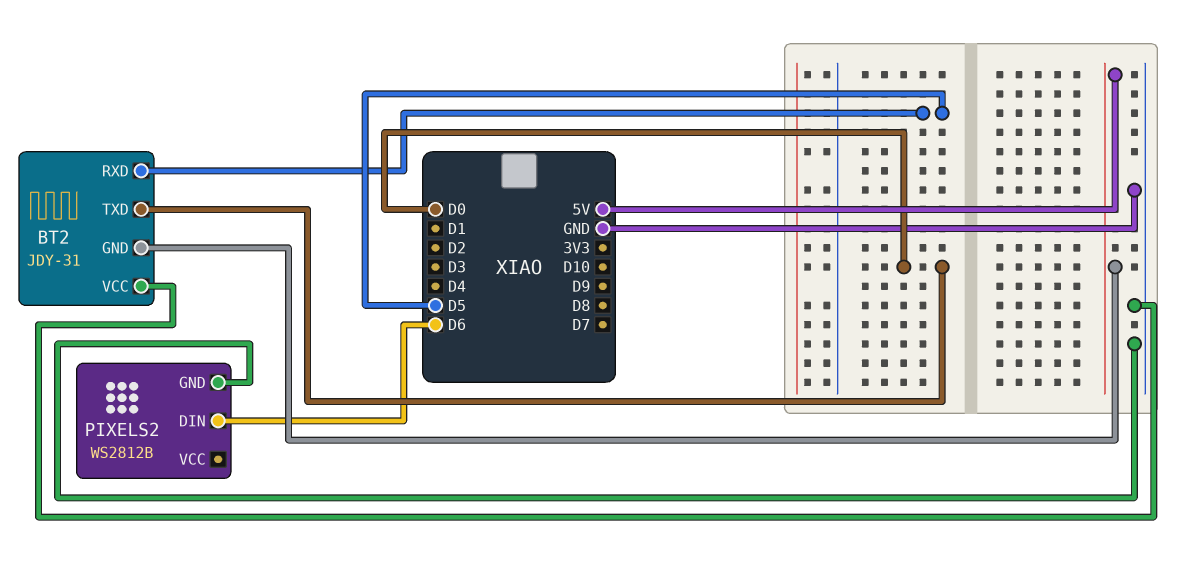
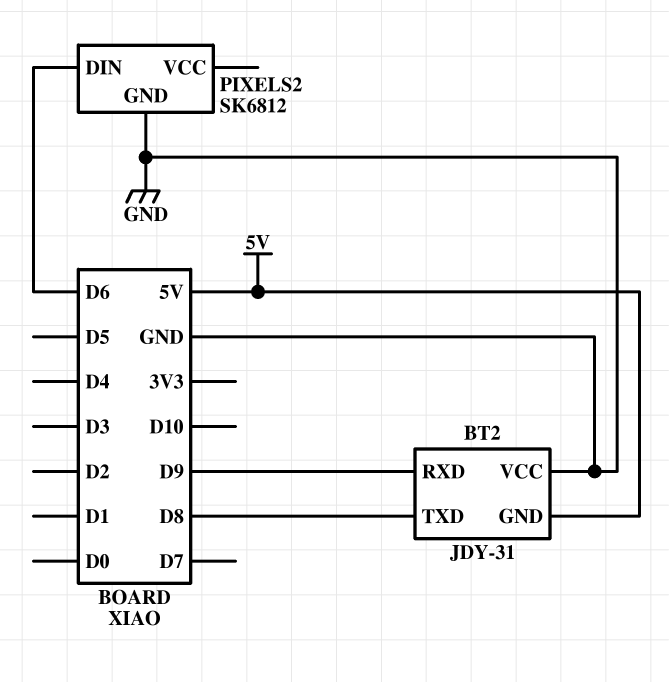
BT2 pin RXD: D5 -> D9
BT2 pin TXD: D0 -> D8
PIXELS2: WS2812B -> SK6812

